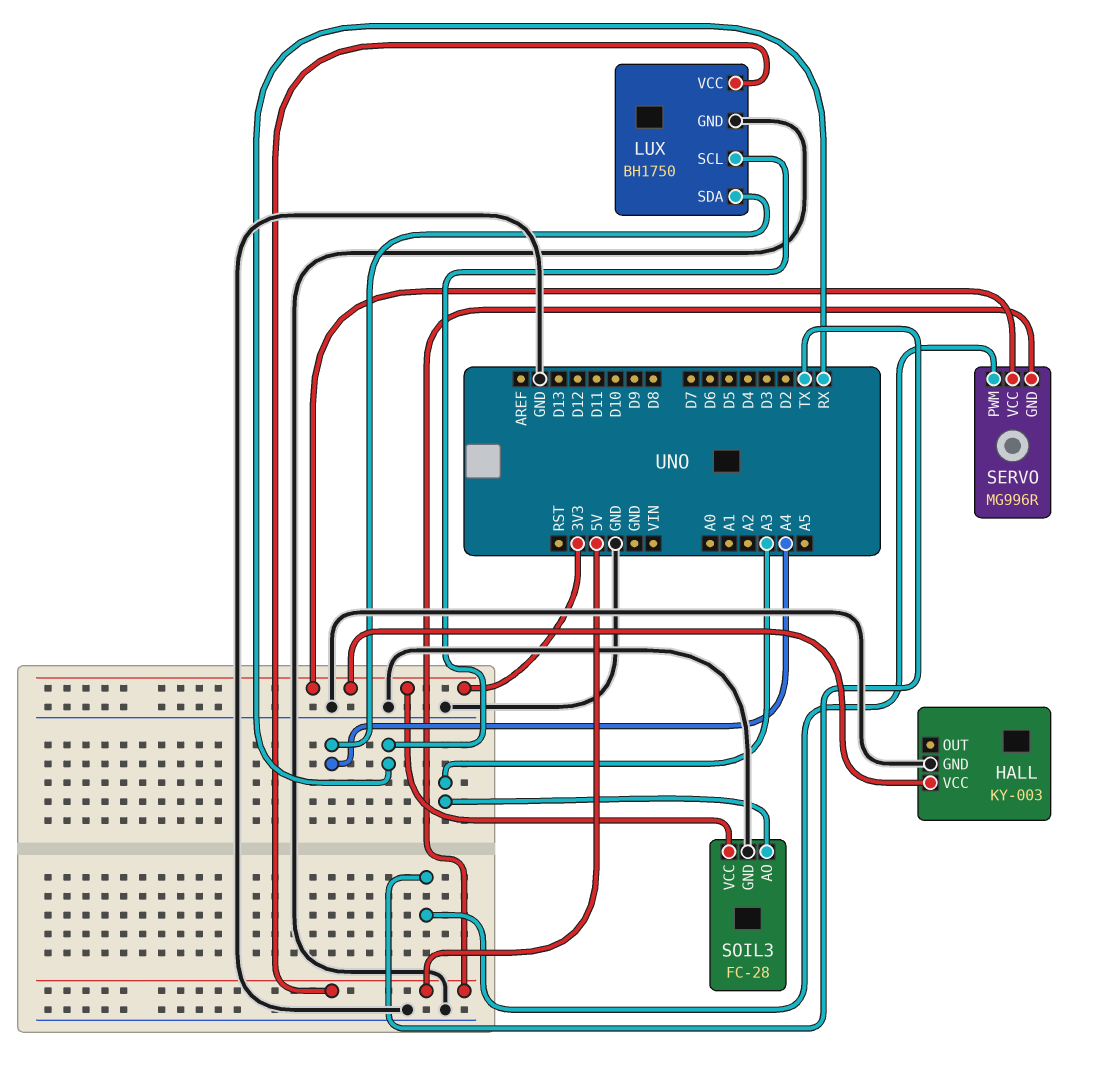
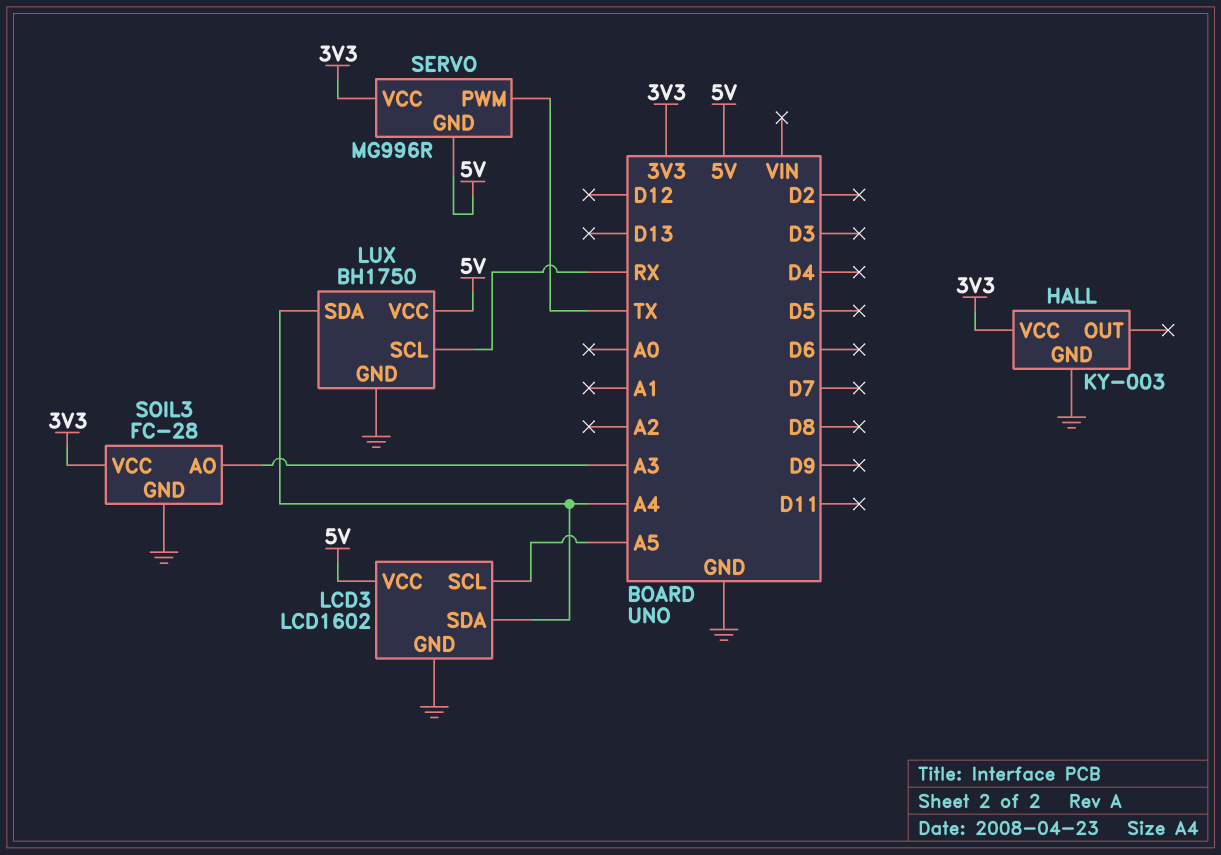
LCD3: none -> LCD1602
LCD3 pin GND: none -> GND
LCD3 pin SCL: none -> A5
LCD3 pin SDA: none -> A4
LCD3 pin VCC: none -> 5V

